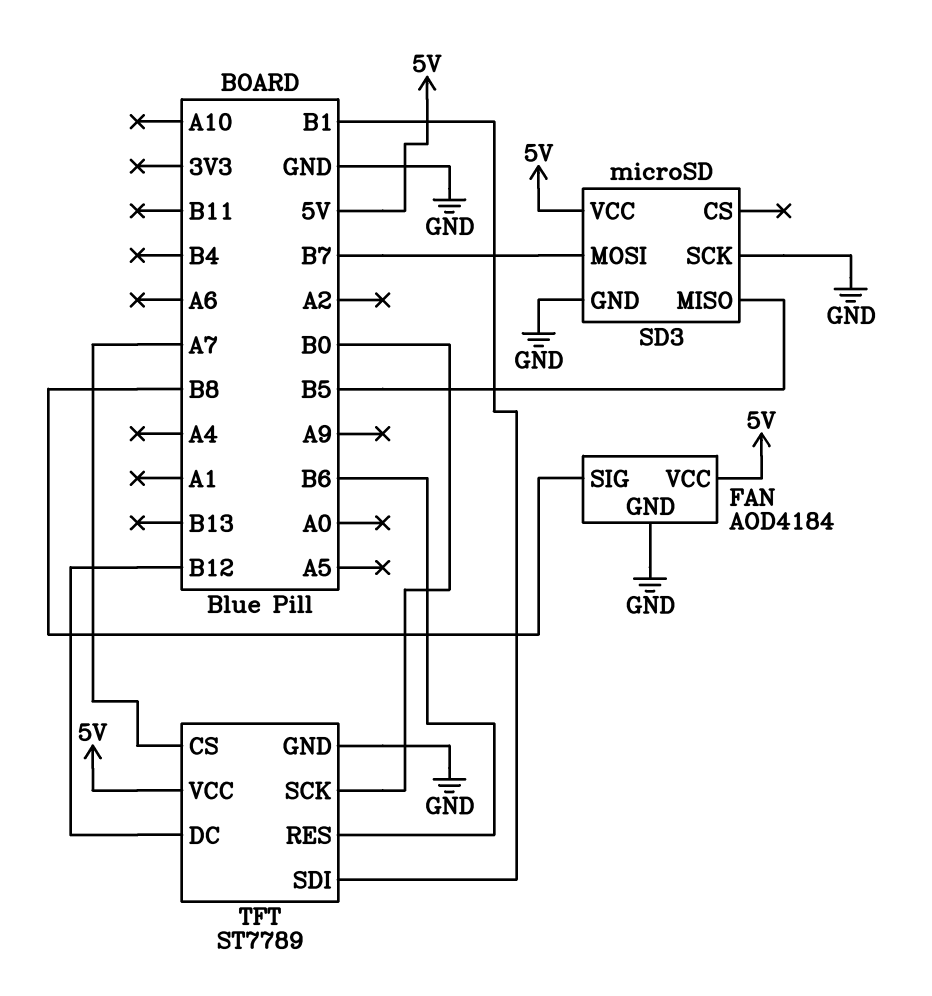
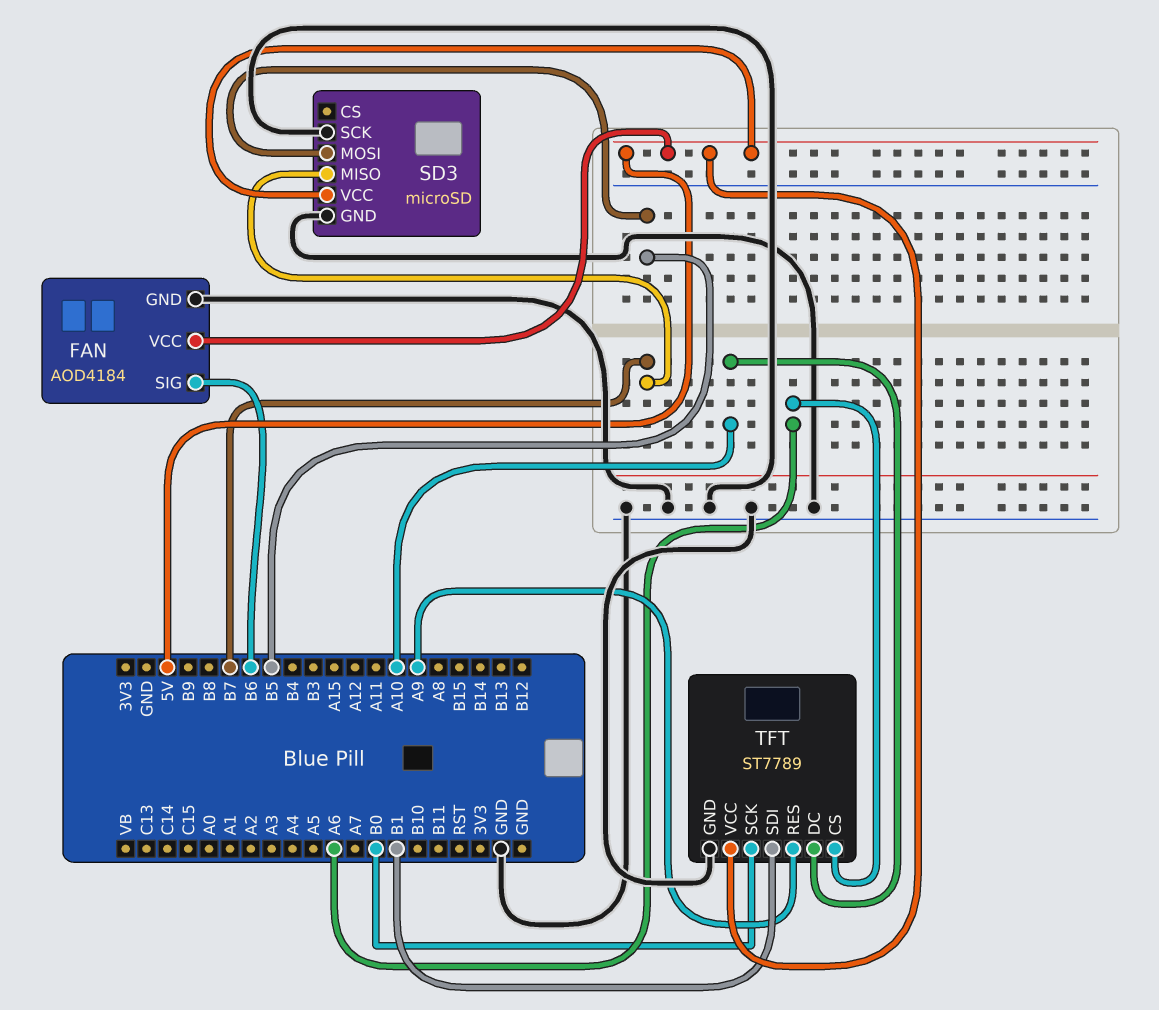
FAN pin SIG: B8 -> B6
SD3 pin MISO: B5 -> B7
SD3 pin MOSI: B7 -> B5
TFT pin CS: A7 -> A6
TFT pin DC: B12 -> A10
TFT pin RES: B6 -> A9

